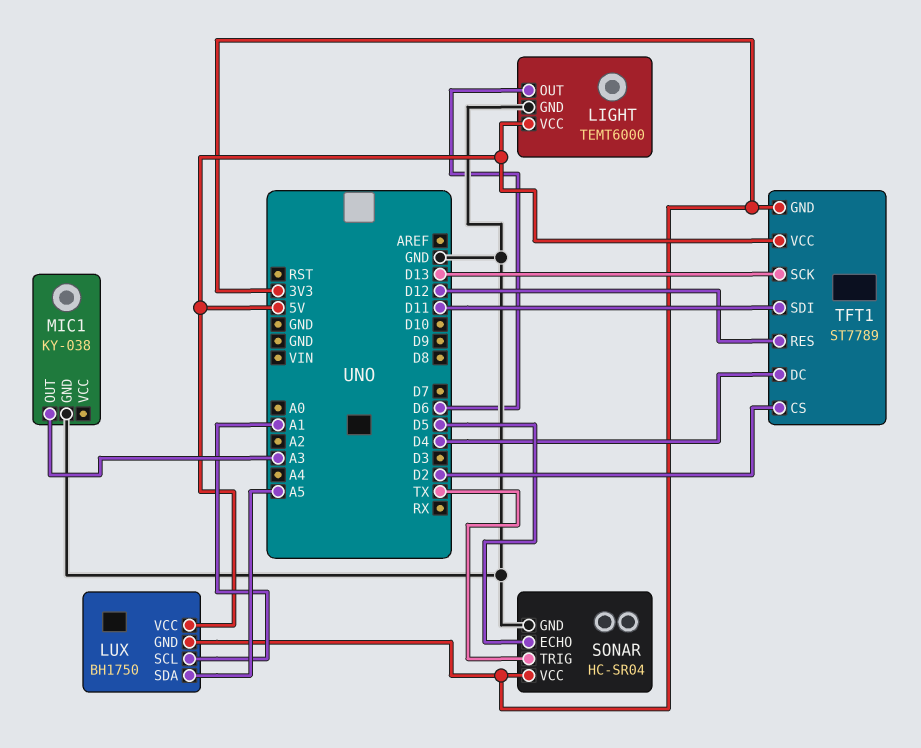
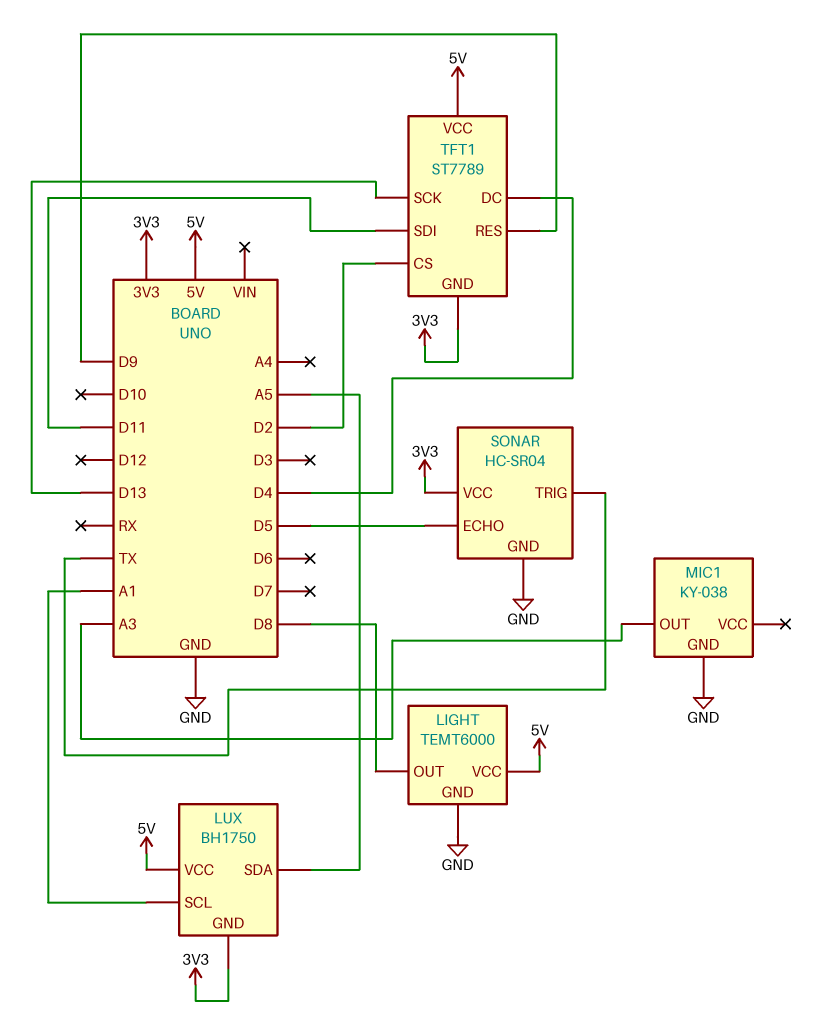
LIGHT pin OUT: D6 -> D8
TFT1 pin RES: D12 -> D9

